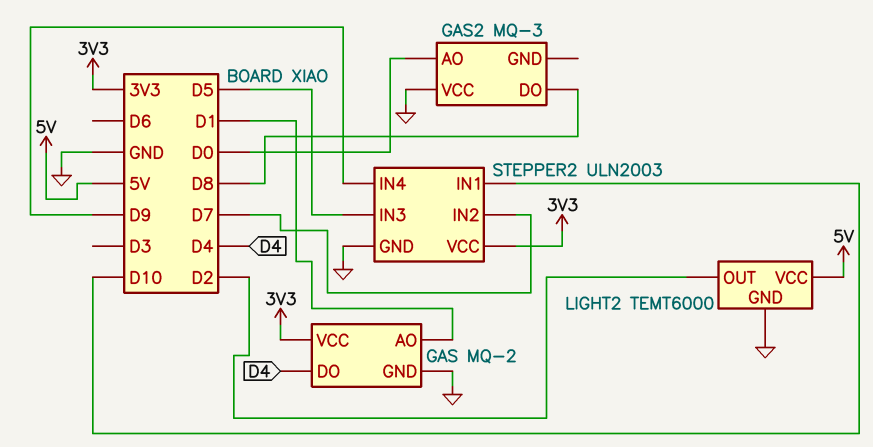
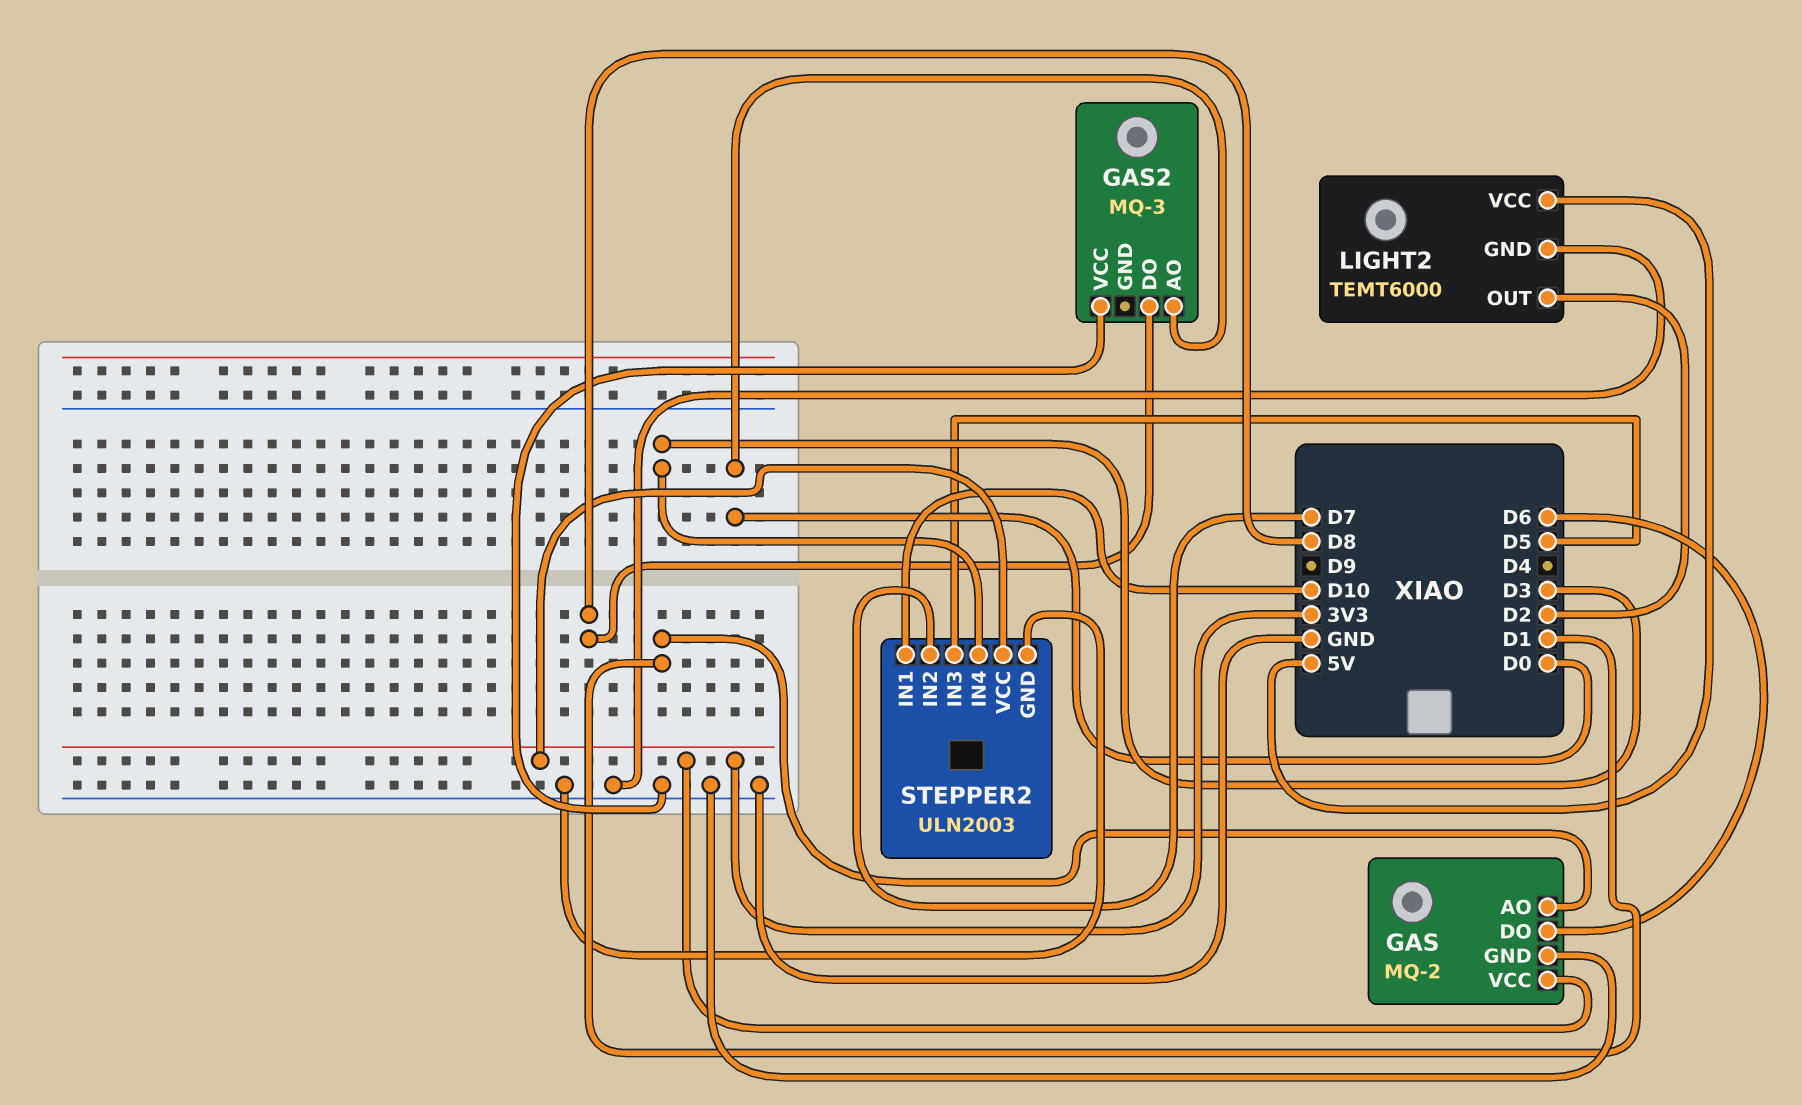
GAS pin DO: D4 -> D6
STEPPER2 pin IN4: D9 -> D3

